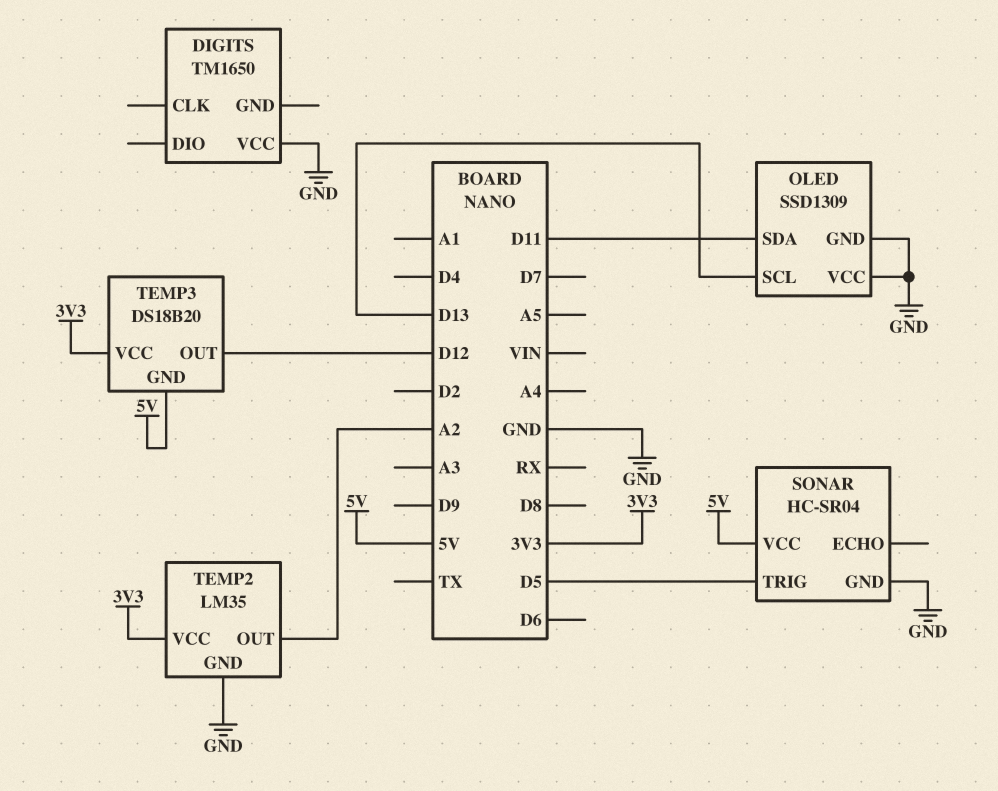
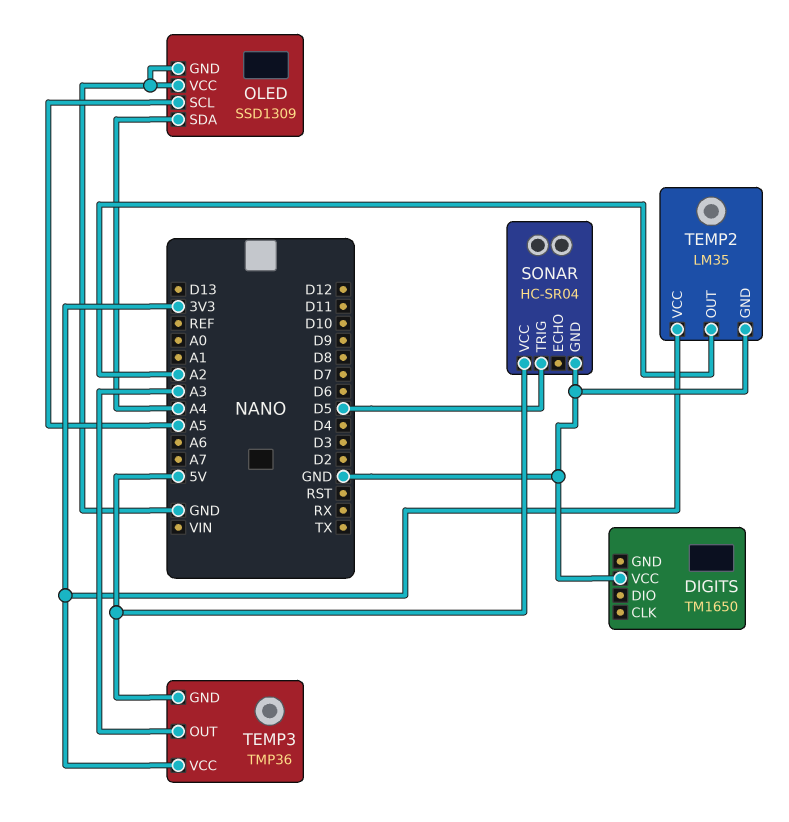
OLED pin SCL: D13 -> A5
OLED pin SDA: D11 -> A4
TEMP3: DS18B20 -> TMP36
TEMP3 pin OUT: D12 -> A3

